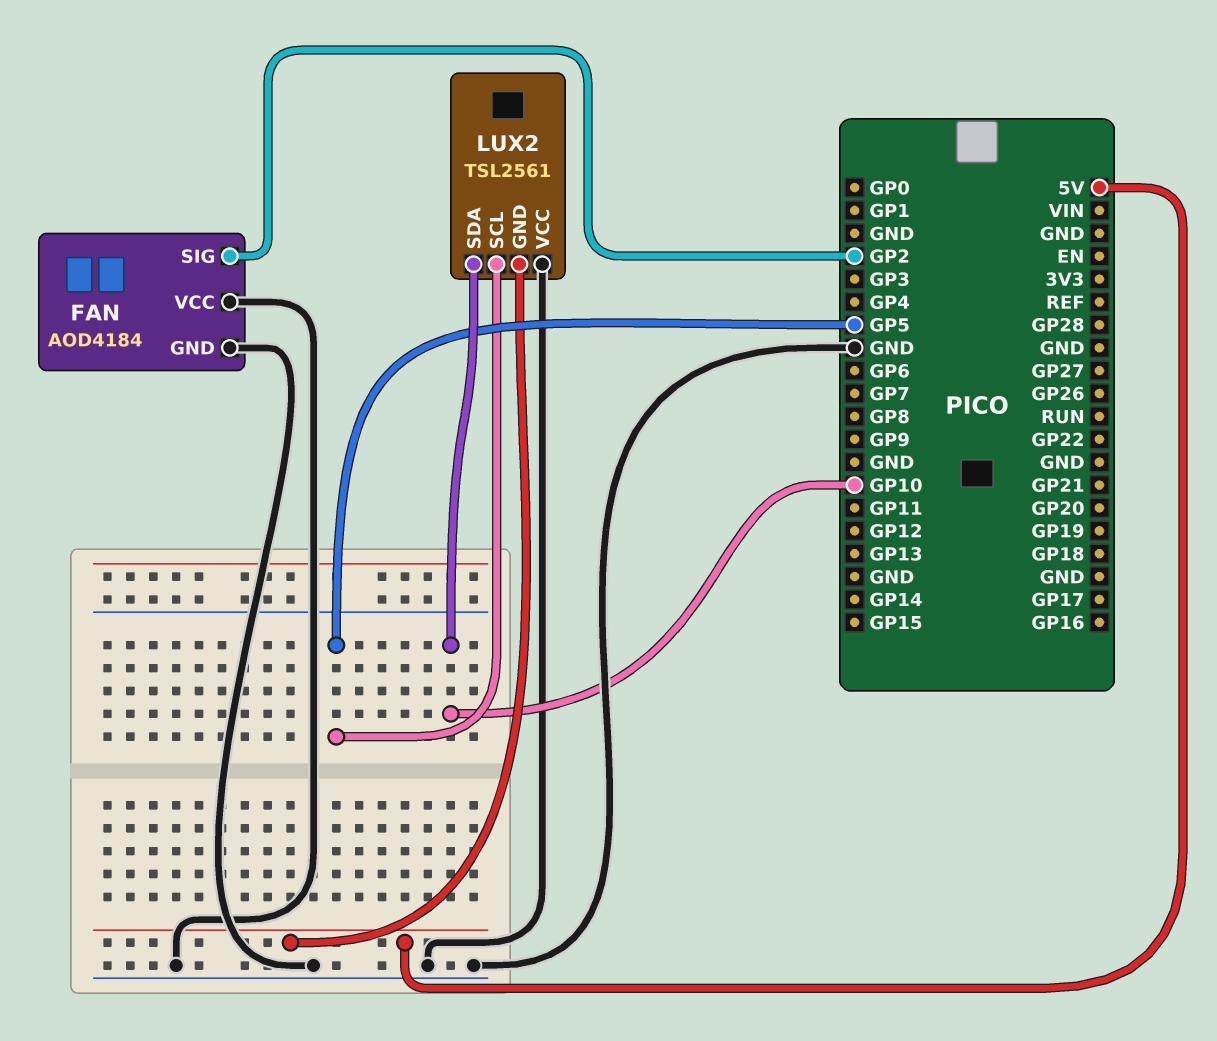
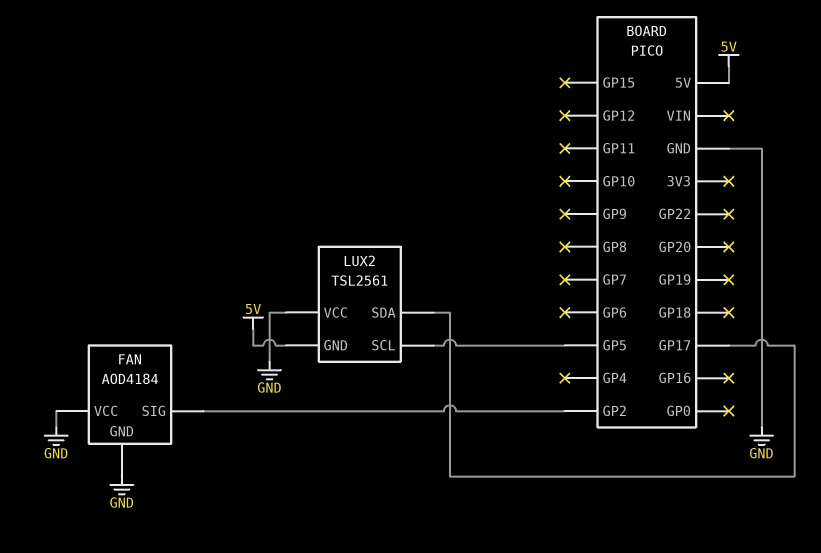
LUX2 pin SDA: GP10 -> GP17

